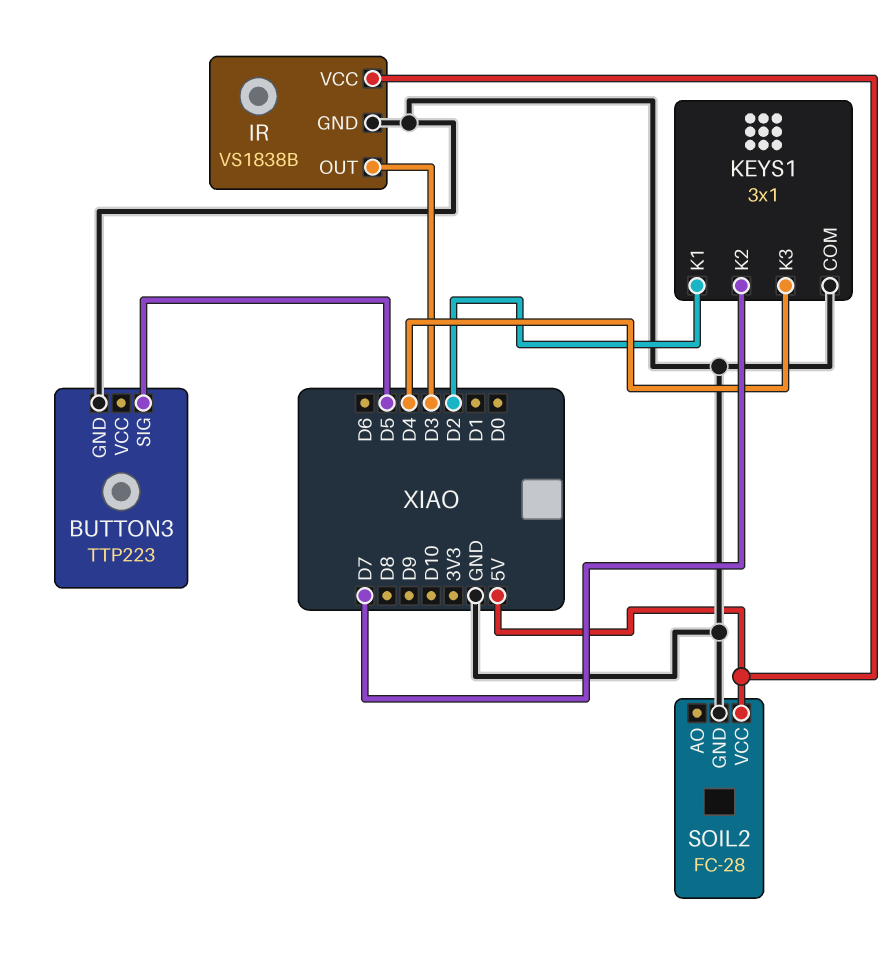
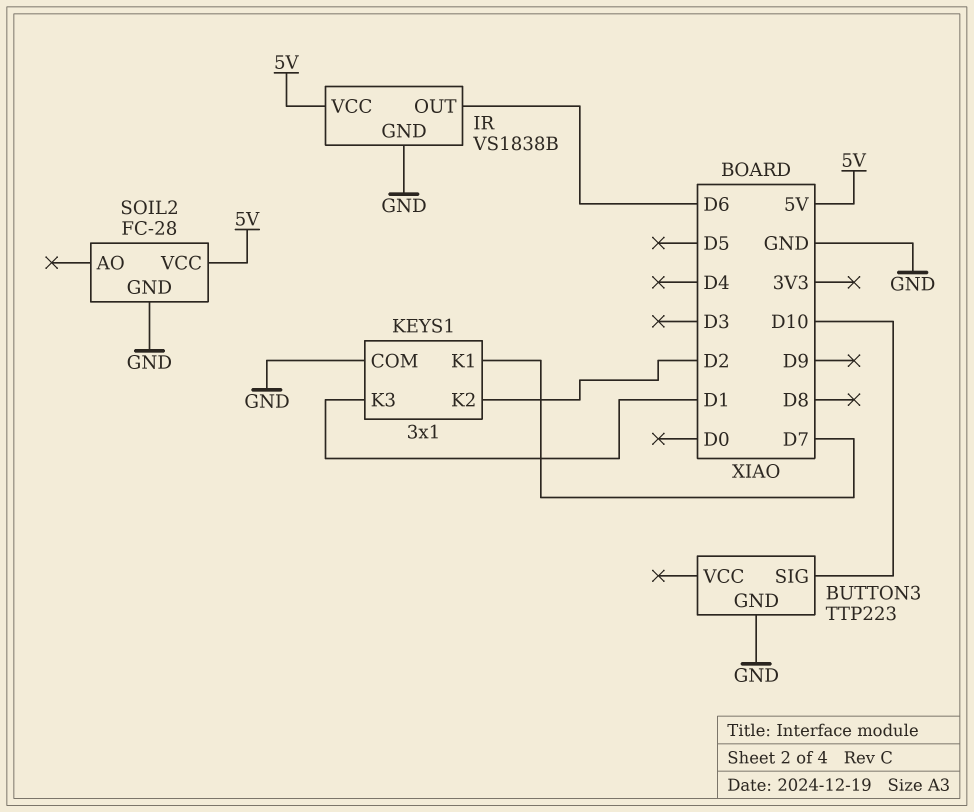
BUTTON3 pin SIG: D5 -> D10
IR pin OUT: D3 -> D6
KEYS1 pin K1: D2 -> D7
KEYS1 pin K2: D7 -> D2
KEYS1 pin K3: D4 -> D1

